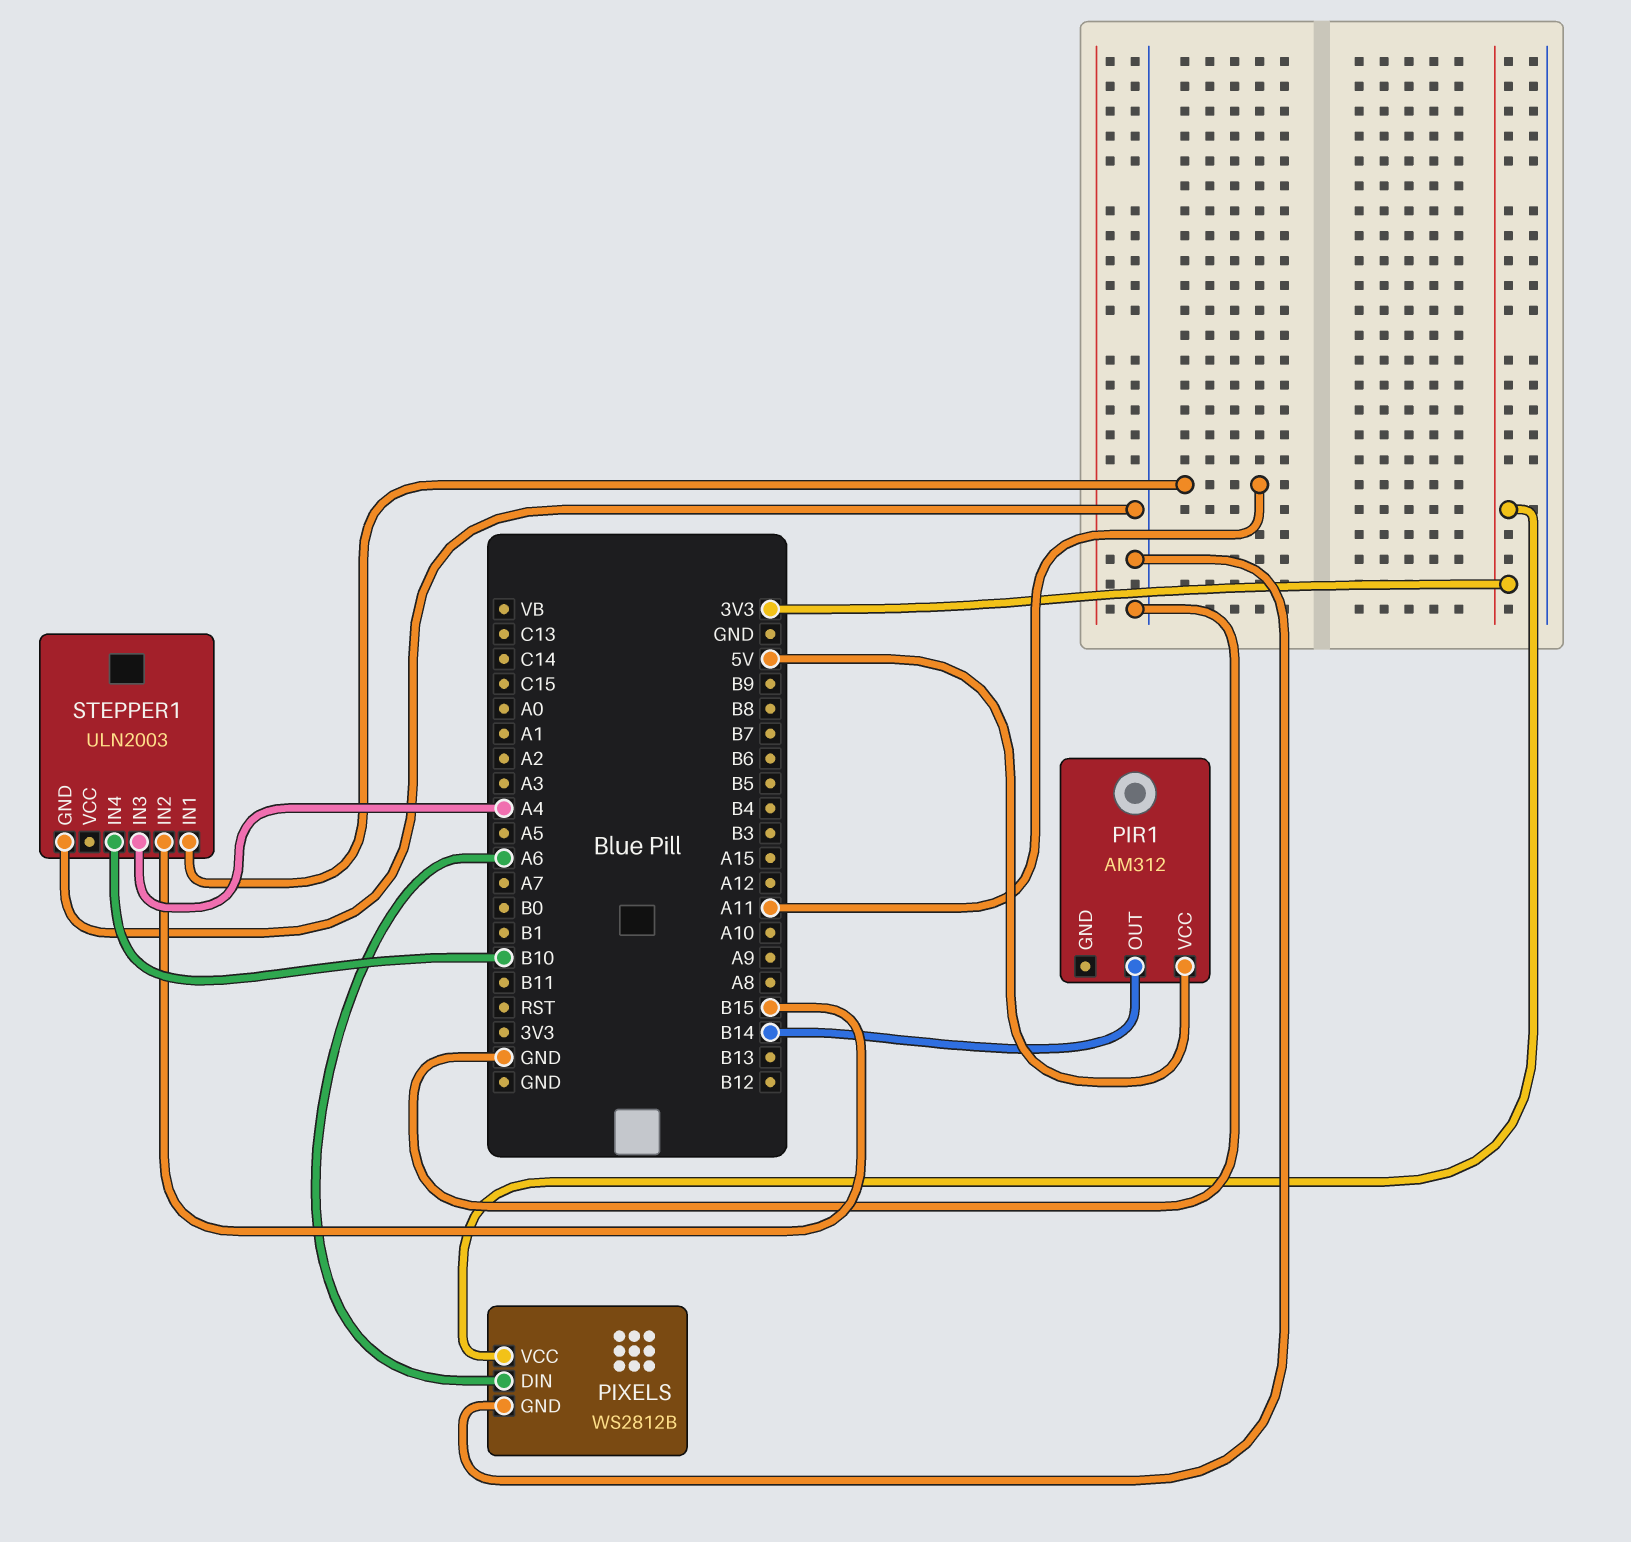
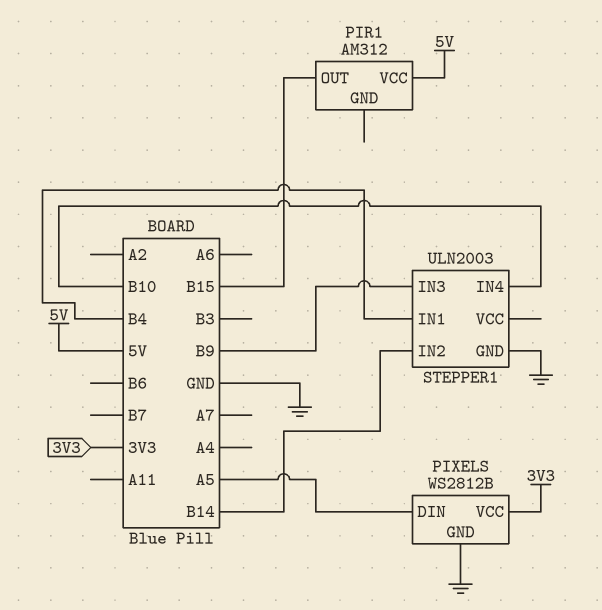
PIR1 pin OUT: B14 -> B15
PIXELS pin DIN: A6 -> A5
STEPPER1 pin IN1: A11 -> B4
STEPPER1 pin IN2: B15 -> B14
STEPPER1 pin IN3: A4 -> B9

